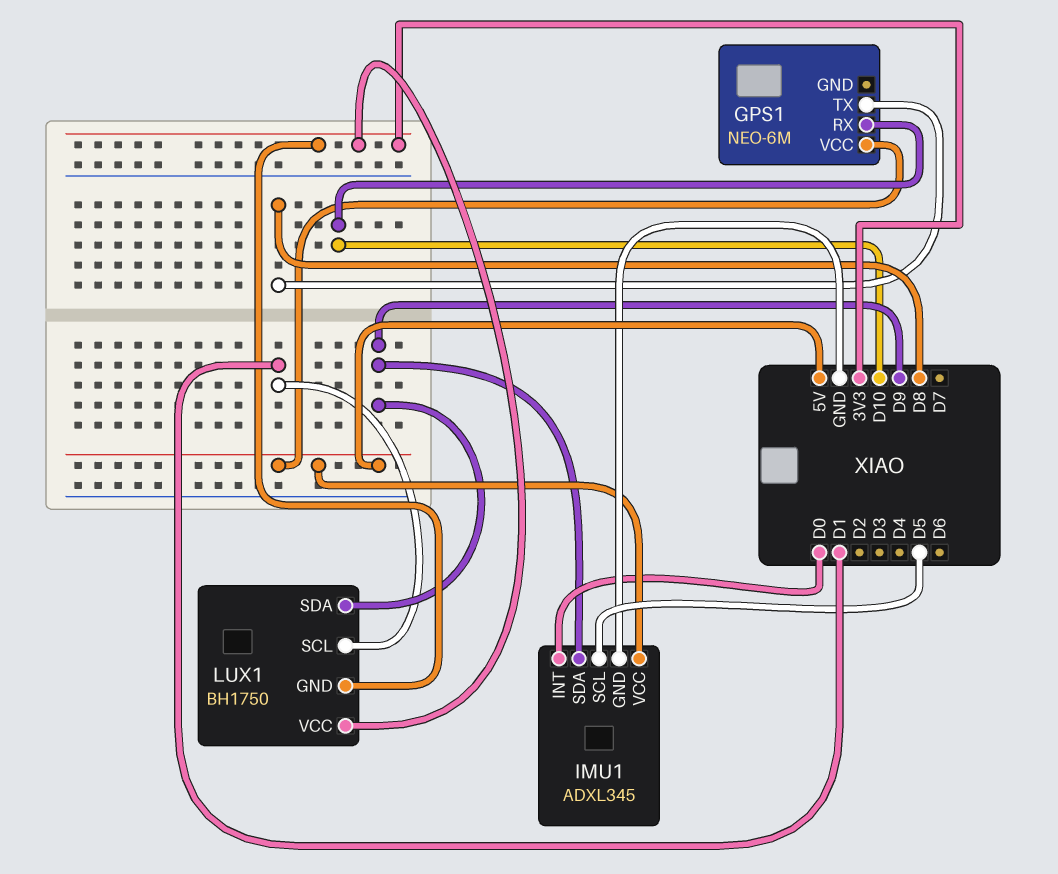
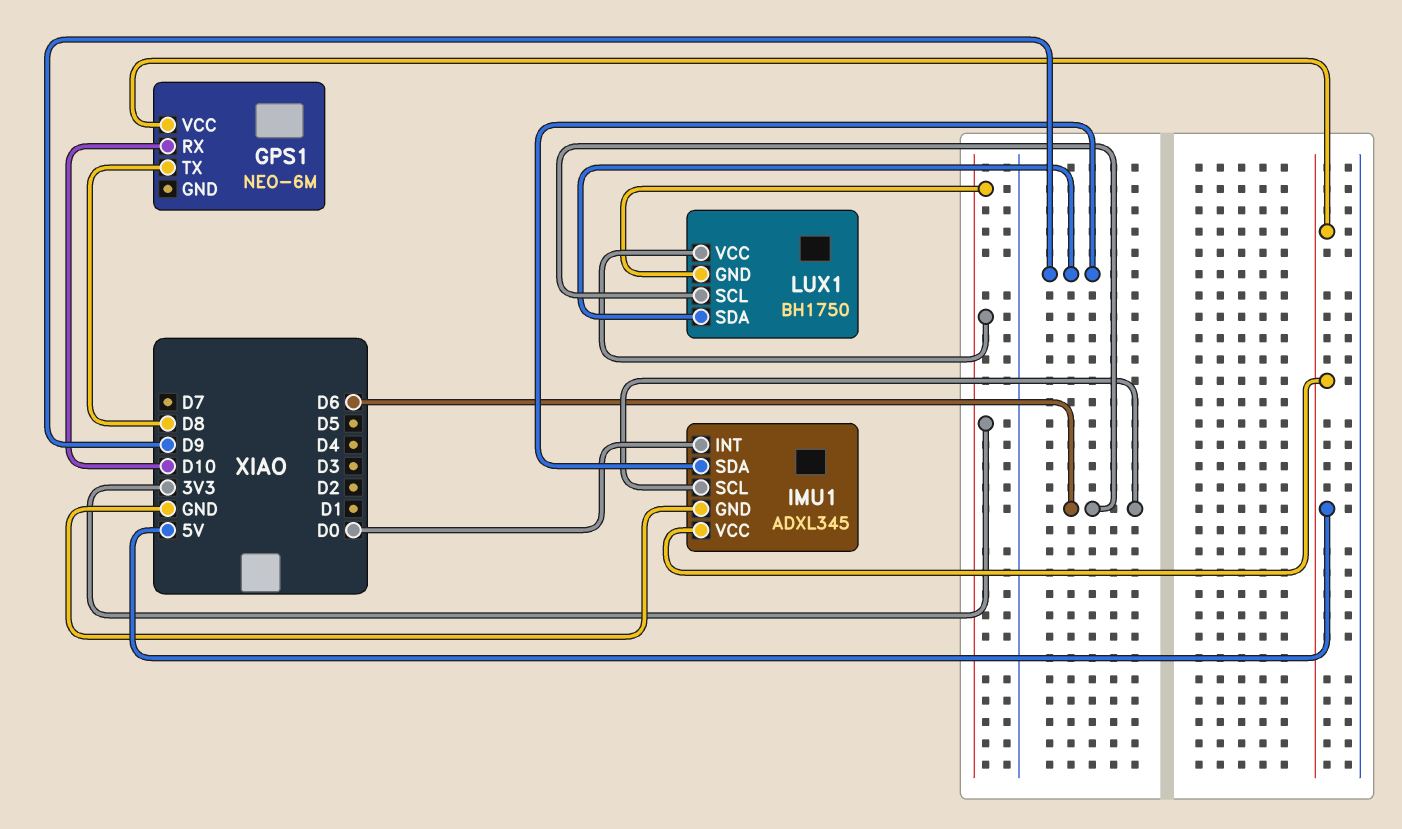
IMU1 pin SCL: D5 -> D6
LUX1 pin SCL: D1 -> D6

